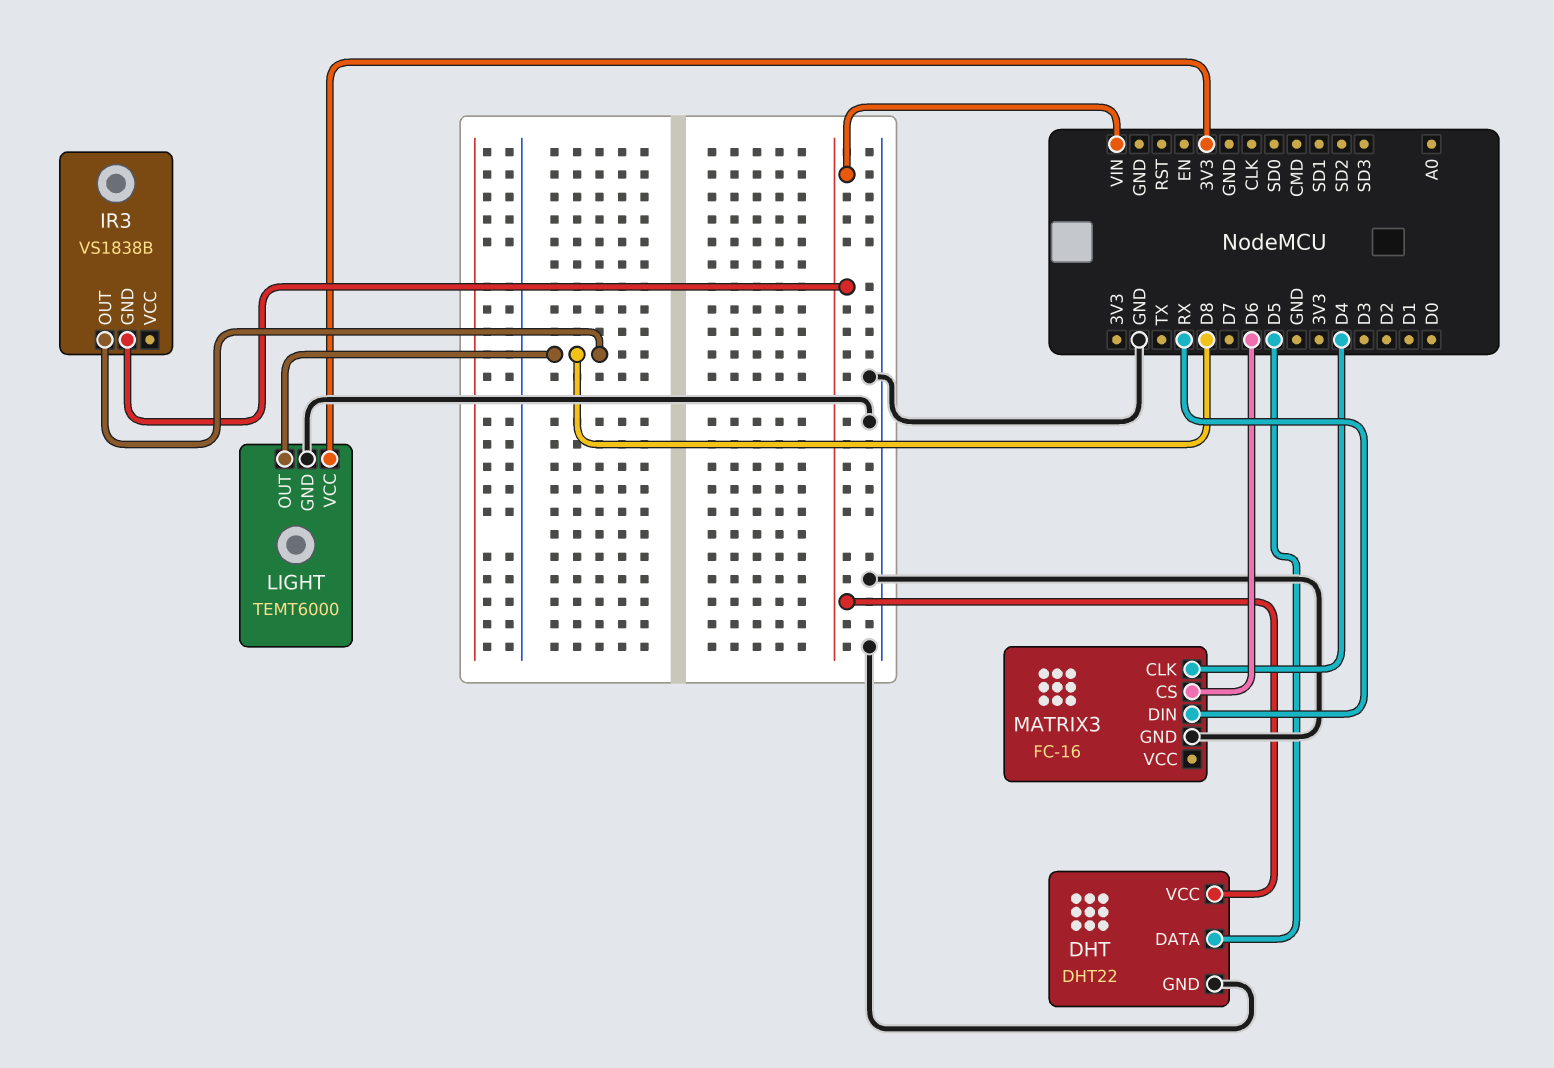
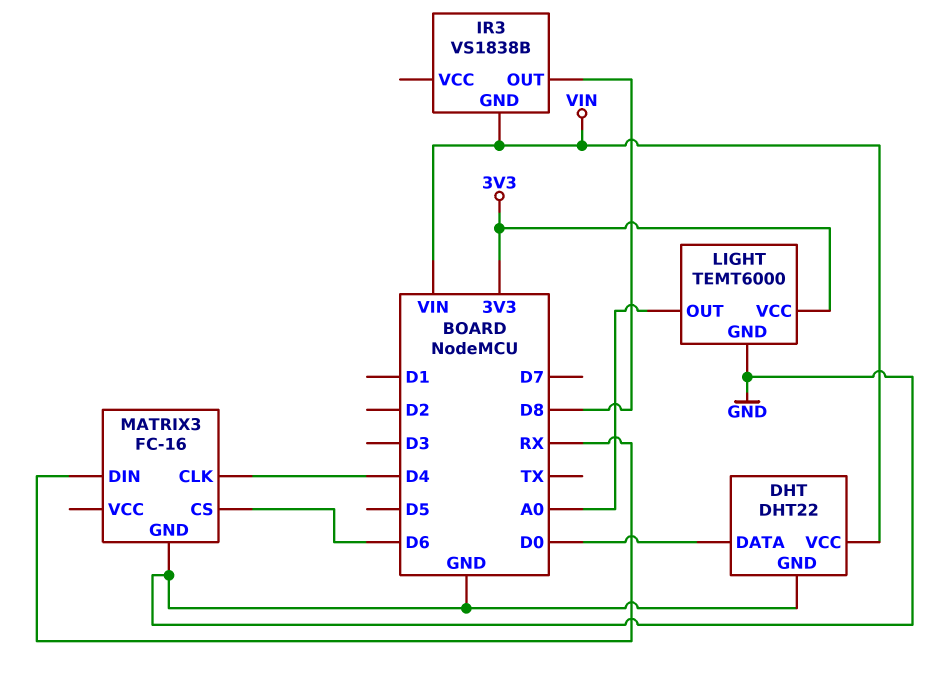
DHT pin DATA: D5 -> D0
LIGHT pin OUT: D8 -> A0

